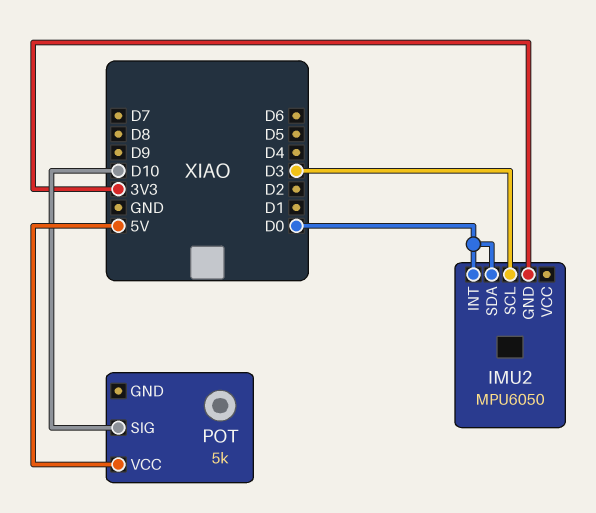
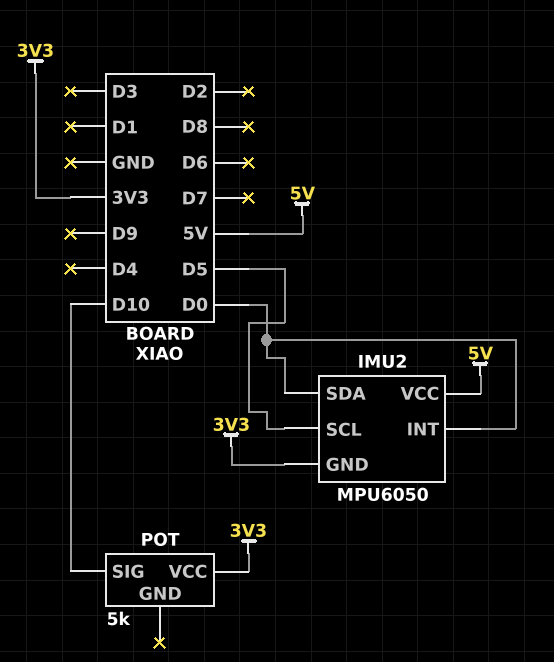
IMU2 pin SCL: D3 -> D5
IMU2 pin VCC: none -> 5V
POT pin VCC: 5V -> 3V3

